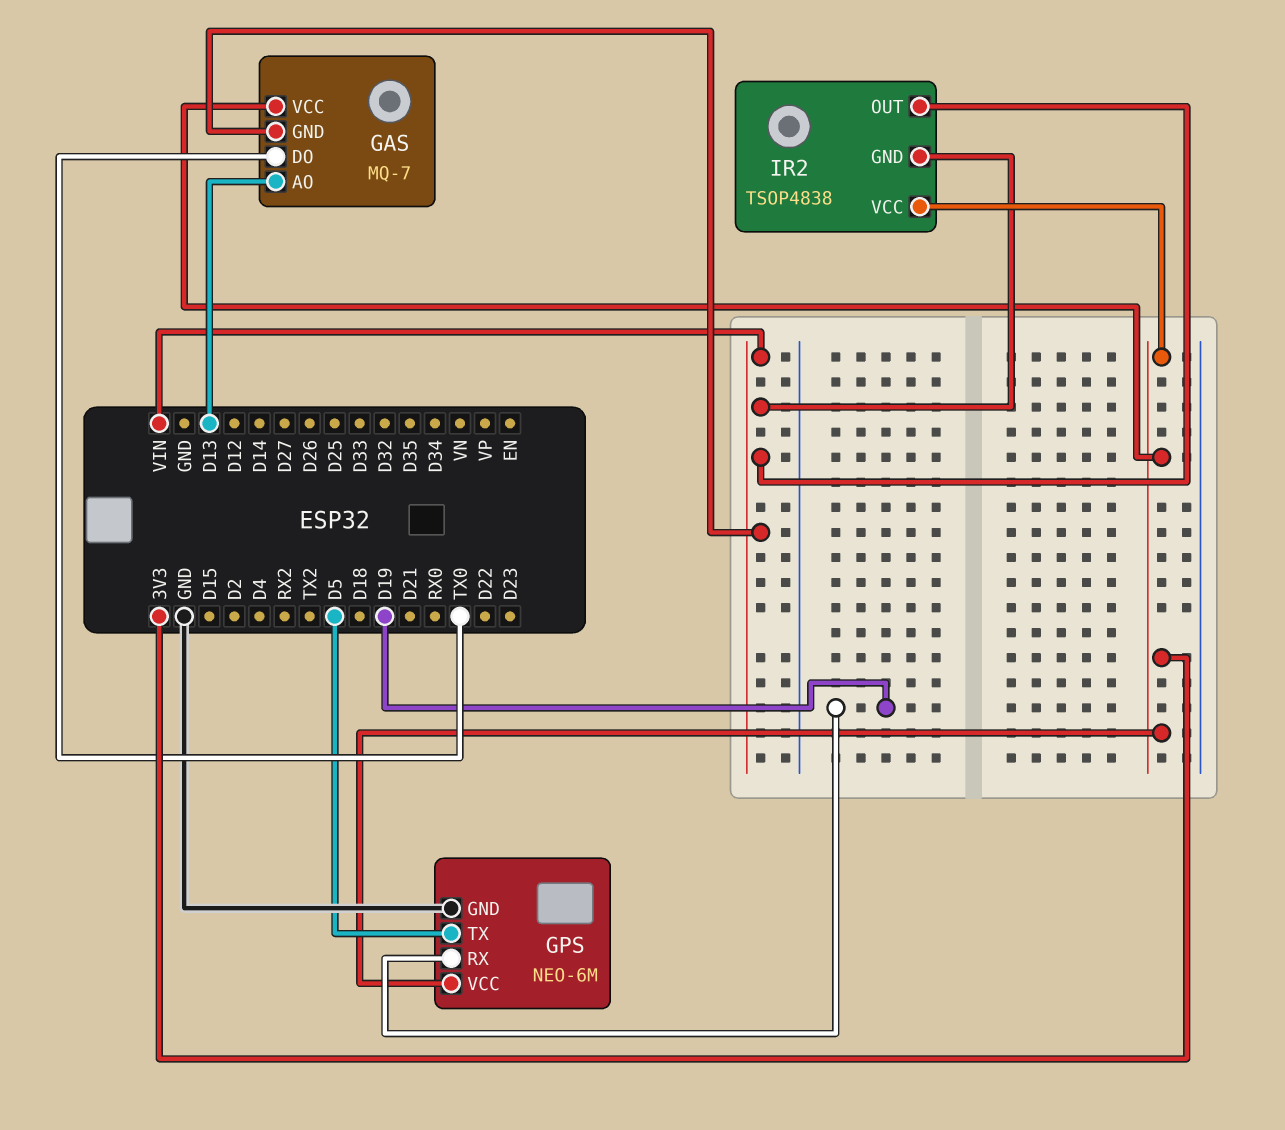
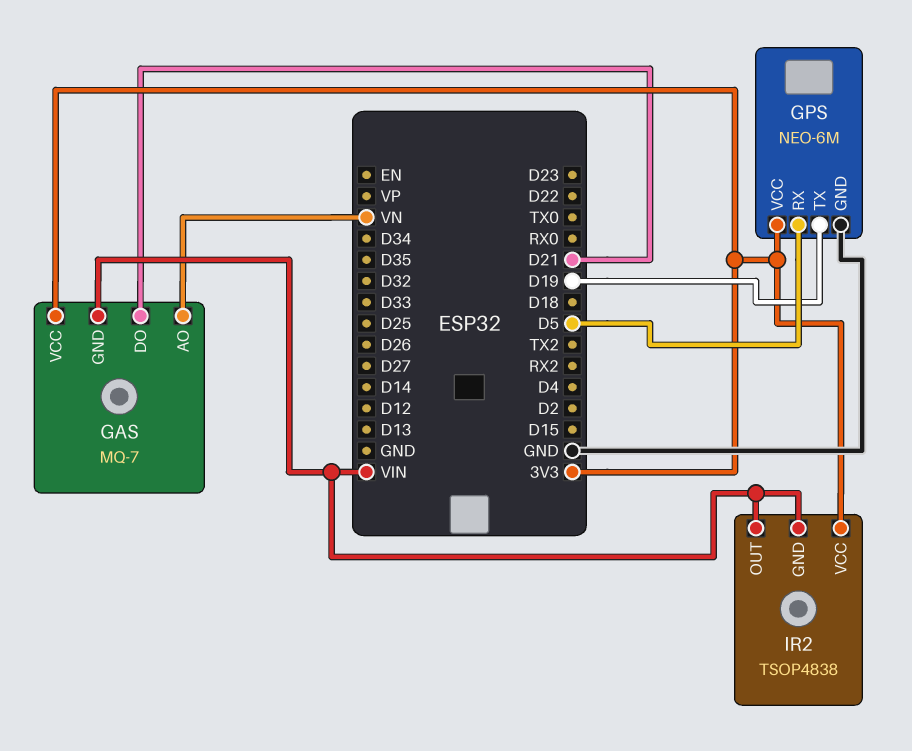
GAS pin AO: D13 -> VN
GAS pin DO: TX0 -> D21
GPS pin RX: D19 -> D5
GPS pin TX: D5 -> D19

